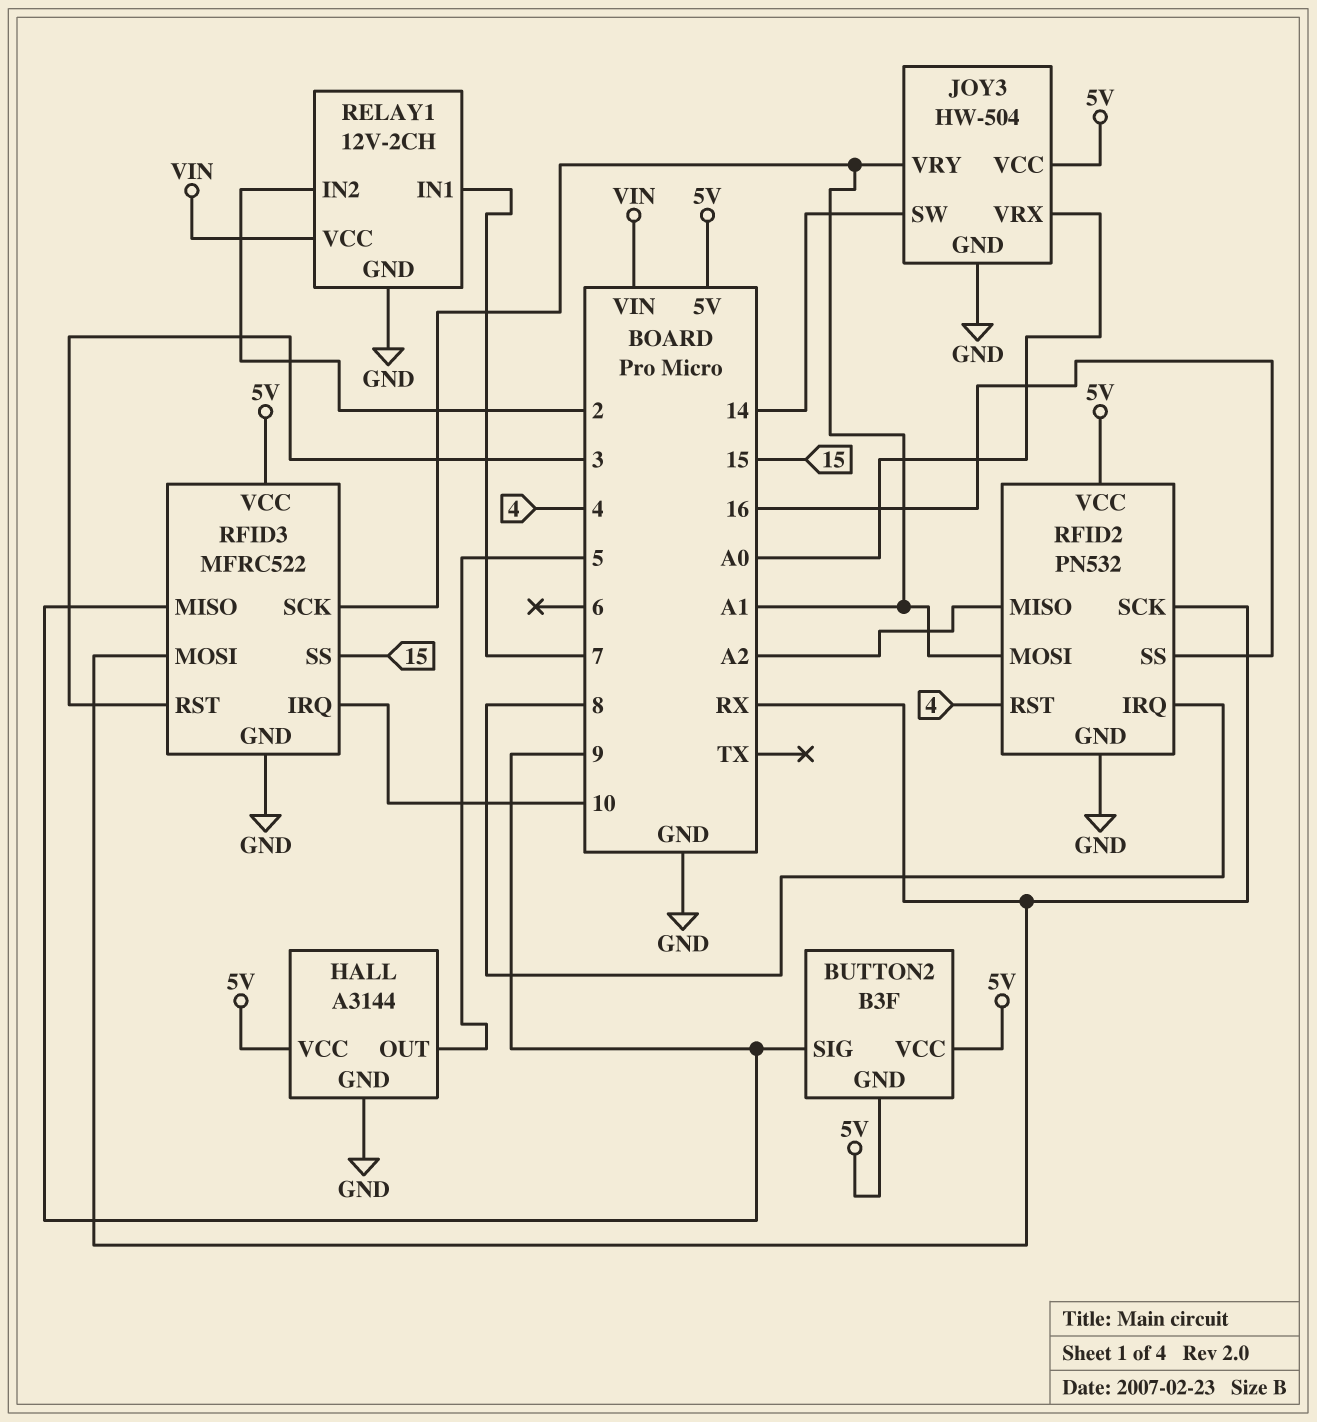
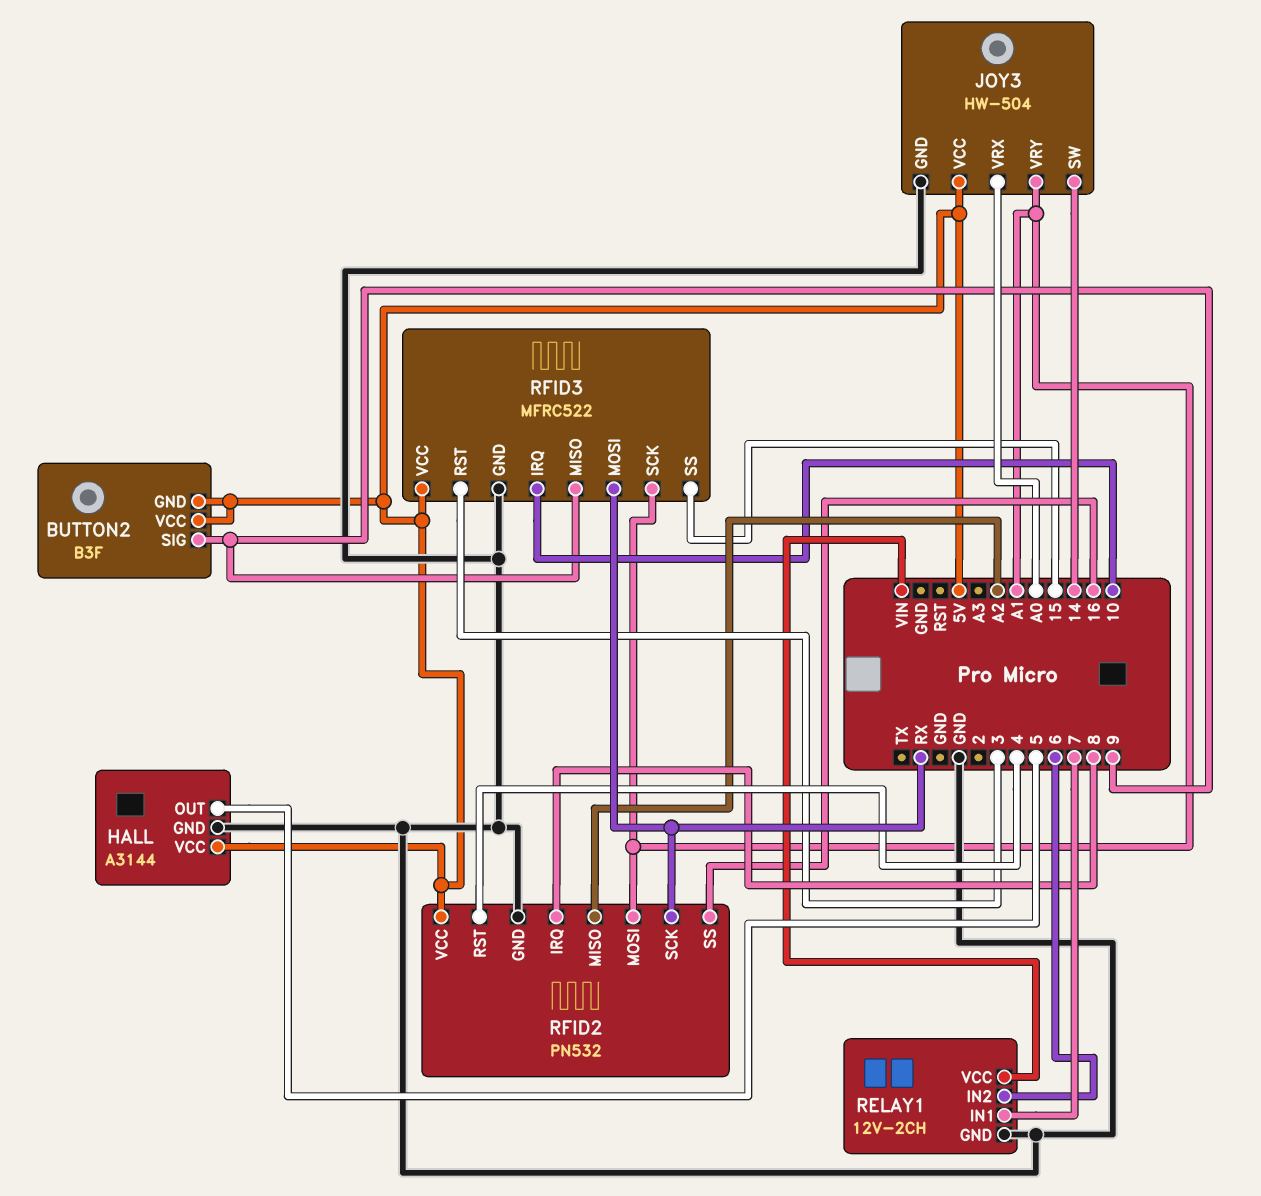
RELAY1 pin IN2: 2 -> 6

